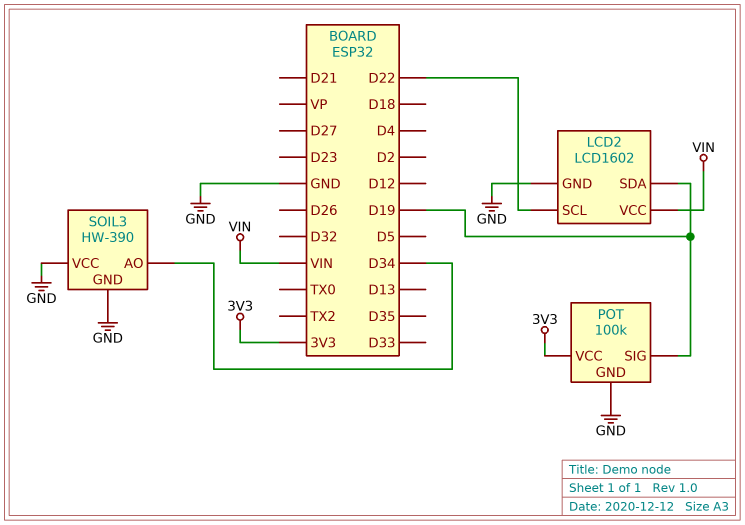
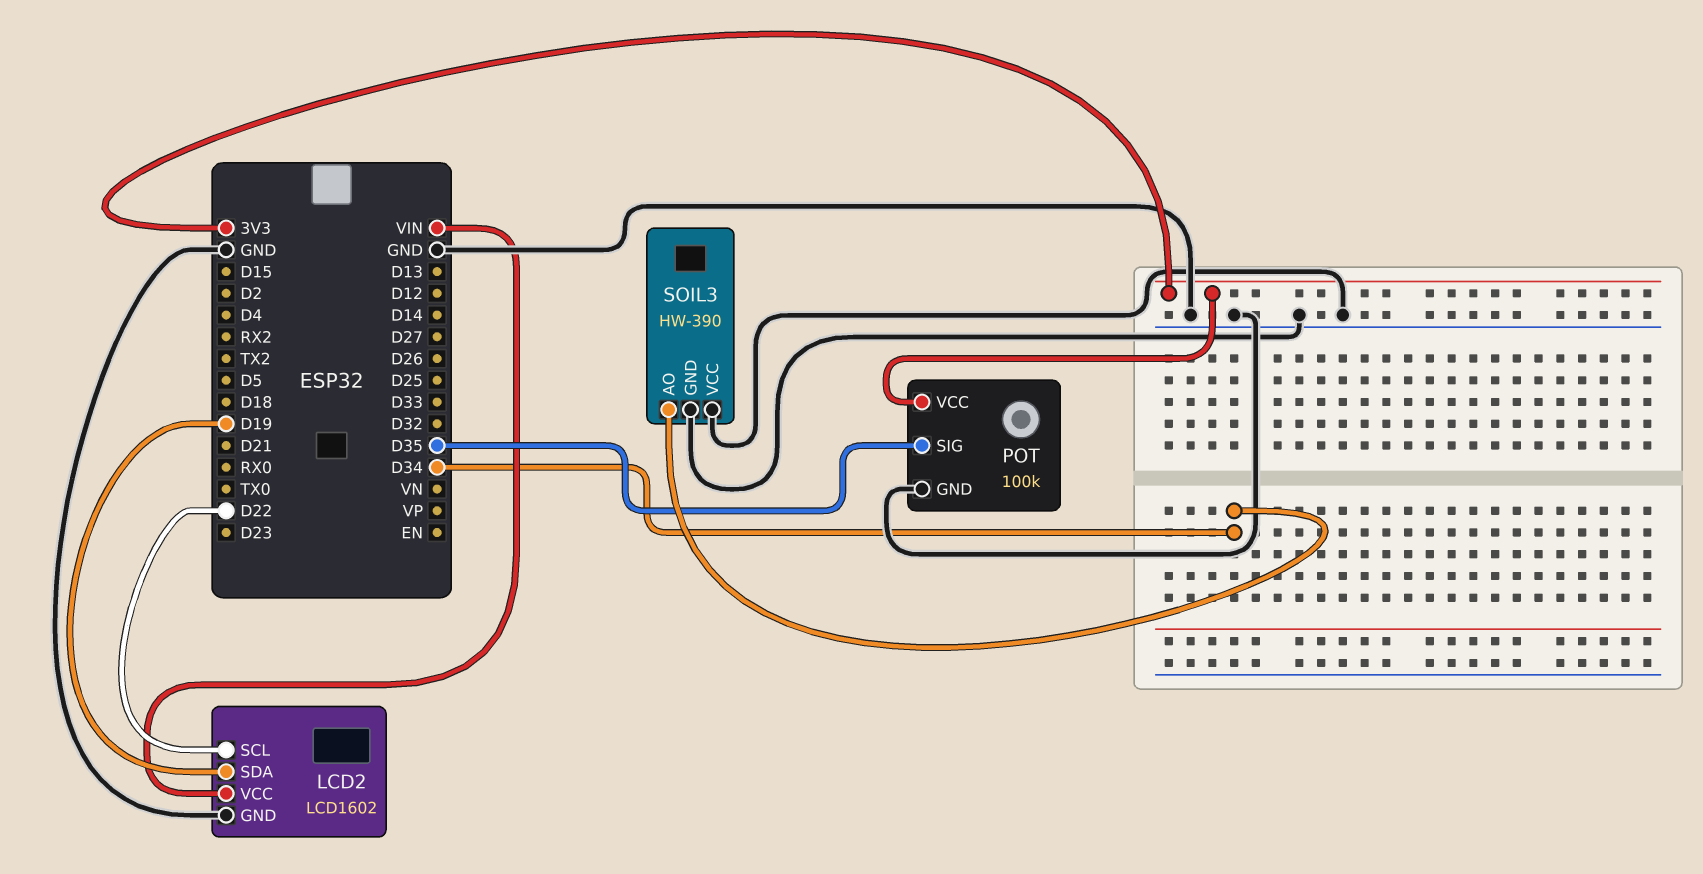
POT pin SIG: D19 -> D35

